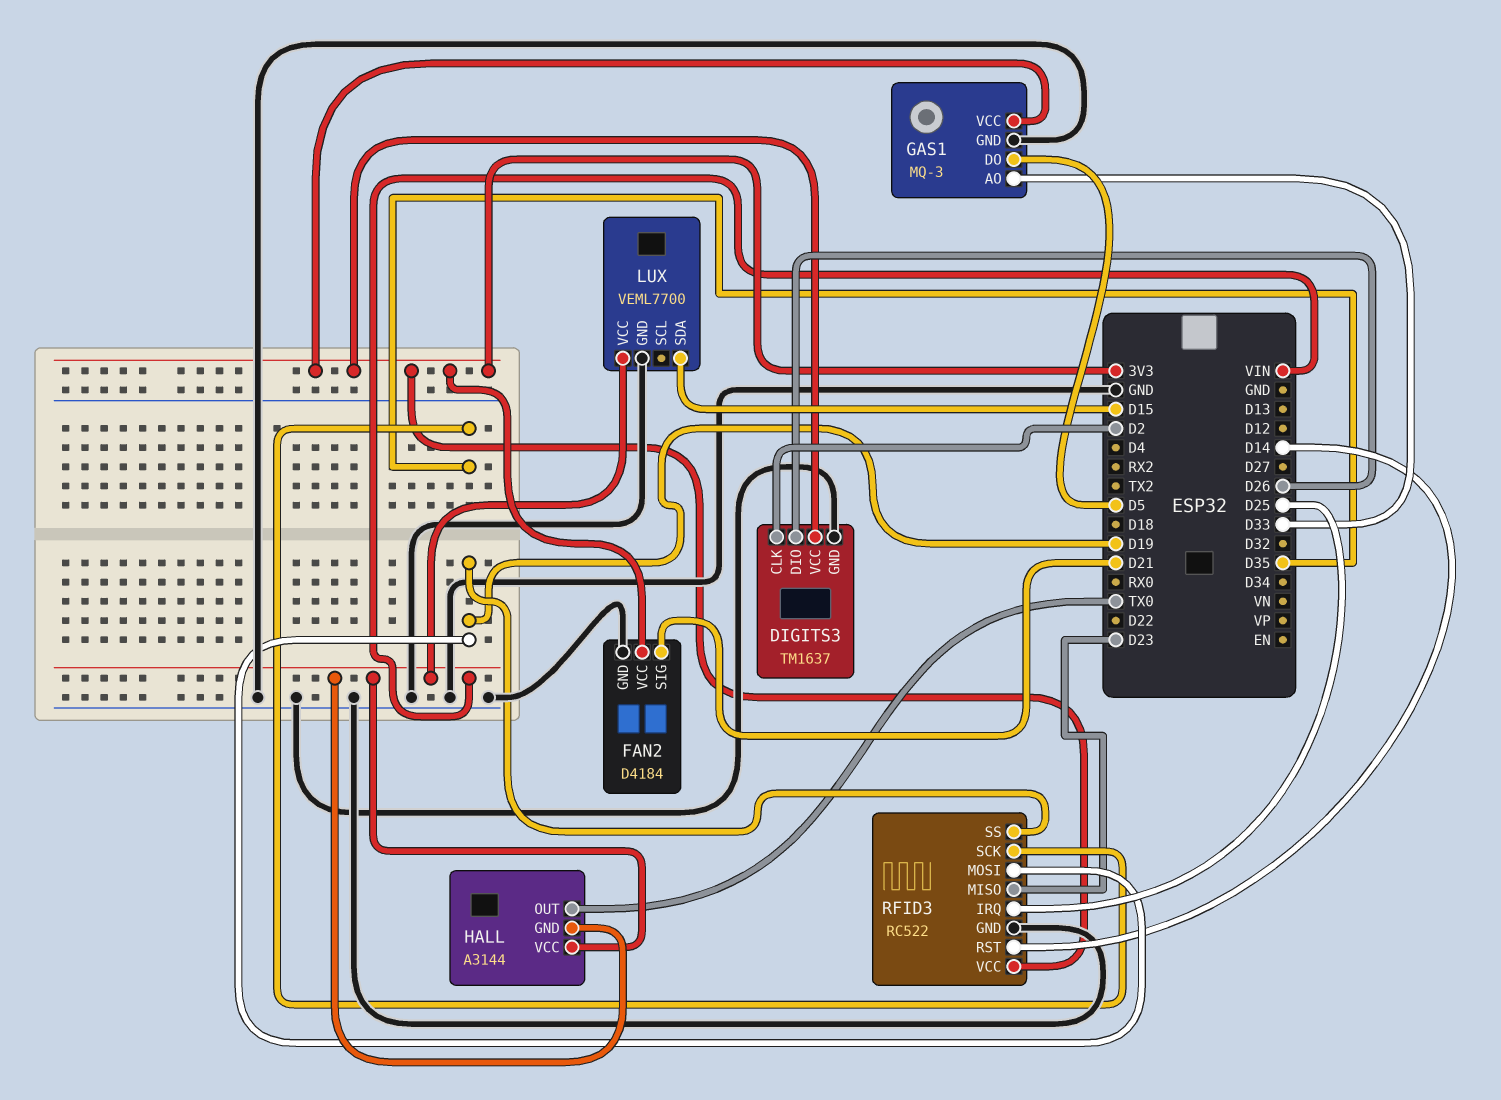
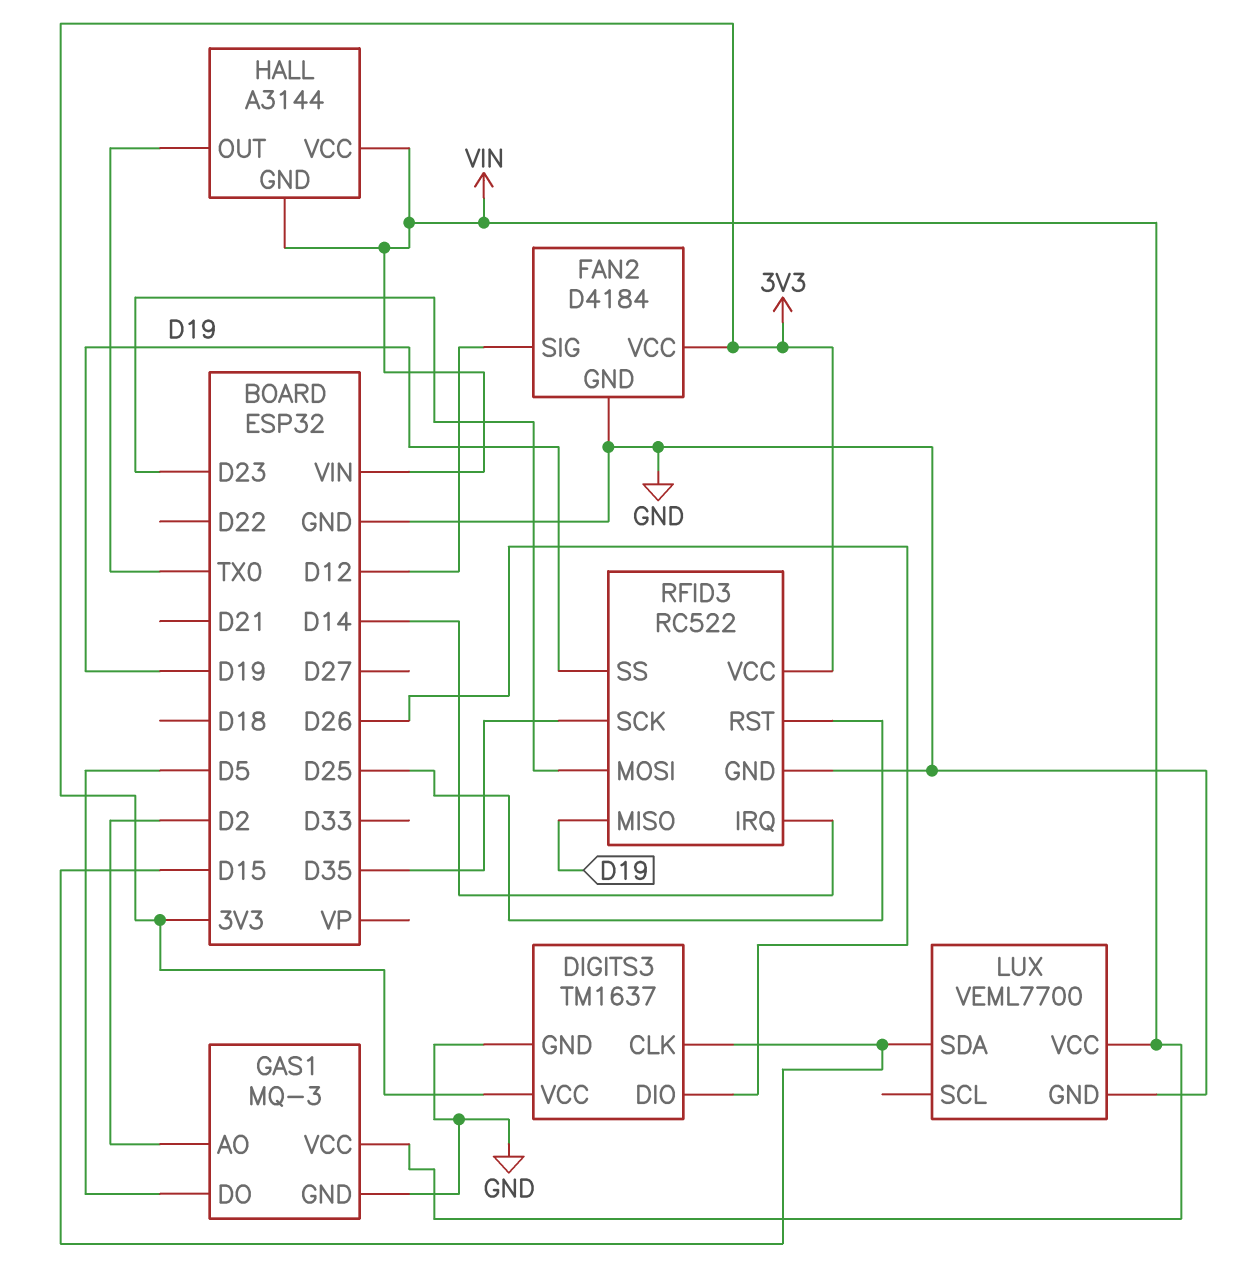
DIGITS3 pin CLK: D2 -> D15
FAN2 pin SIG: D21 -> D12
GAS1 pin AO: D33 -> D2
GAS1 pin VCC: 3V3 -> VIN
RFID3 pin IRQ: D25 -> D14
RFID3 pin MISO: D23 -> D19
RFID3 pin MOSI: D19 -> D23
RFID3 pin RST: D14 -> D25

